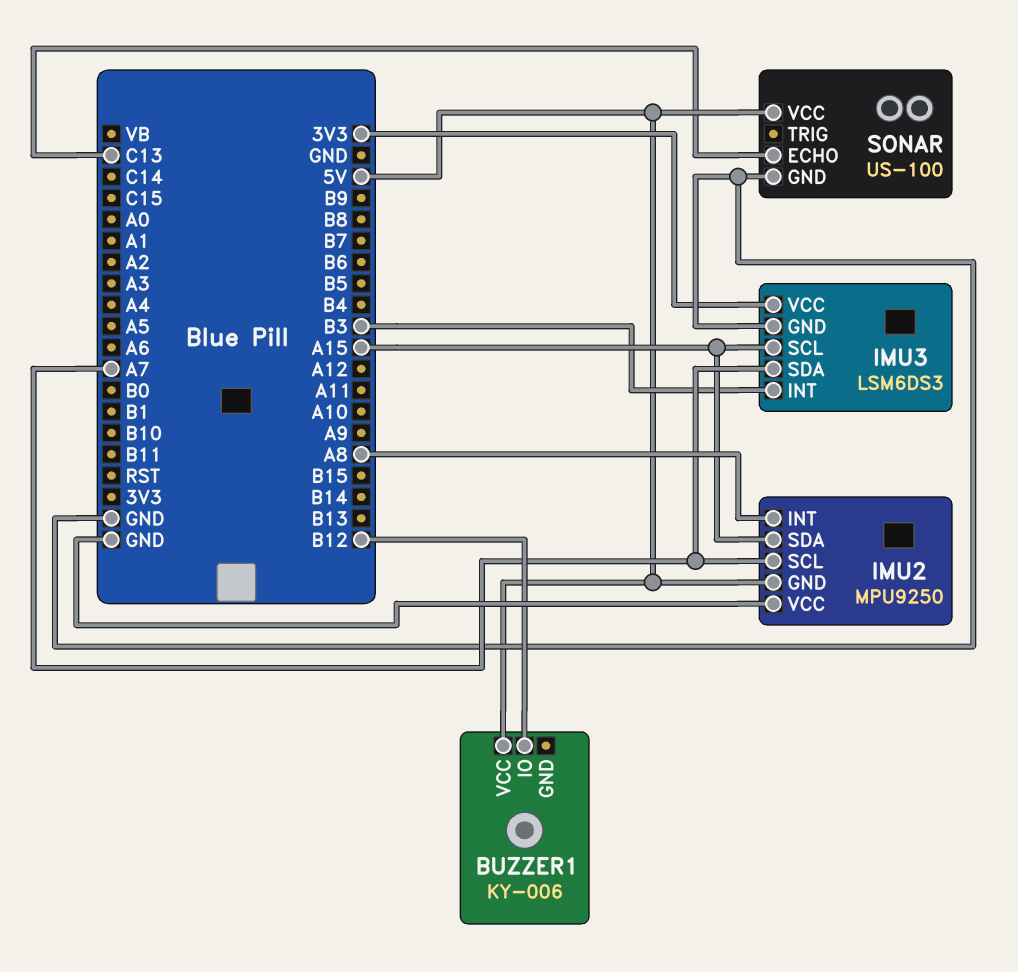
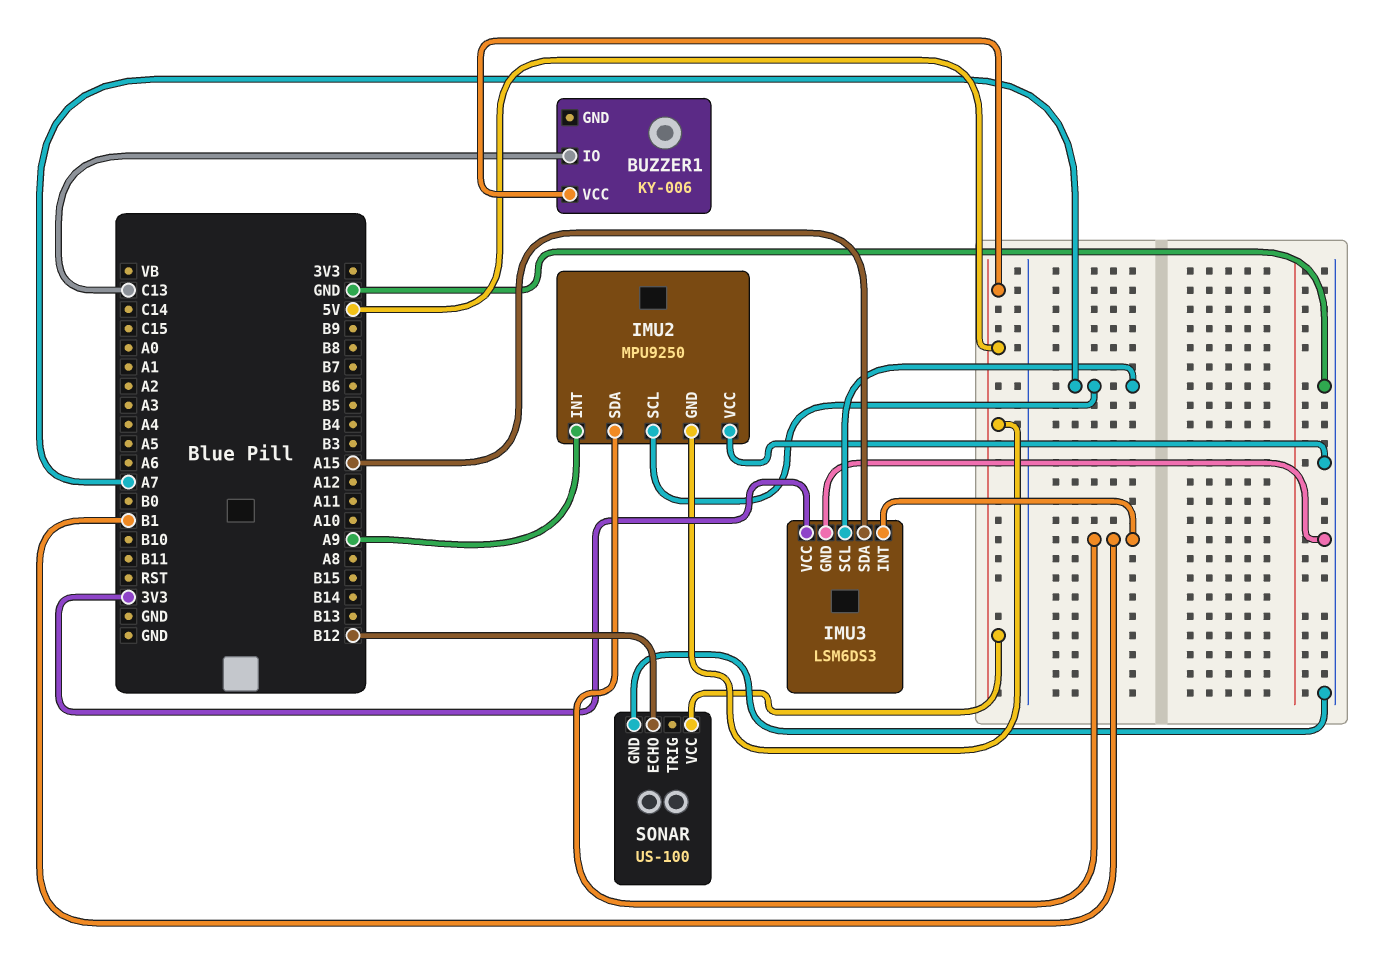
BUZZER1 pin IO: B12 -> C13
IMU2 pin INT: A8 -> A9
IMU2 pin SDA: A15 -> B1
IMU3 pin INT: B3 -> B1
IMU3 pin SCL: A15 -> A7
IMU3 pin SDA: A7 -> A15
SONAR pin ECHO: C13 -> B12

